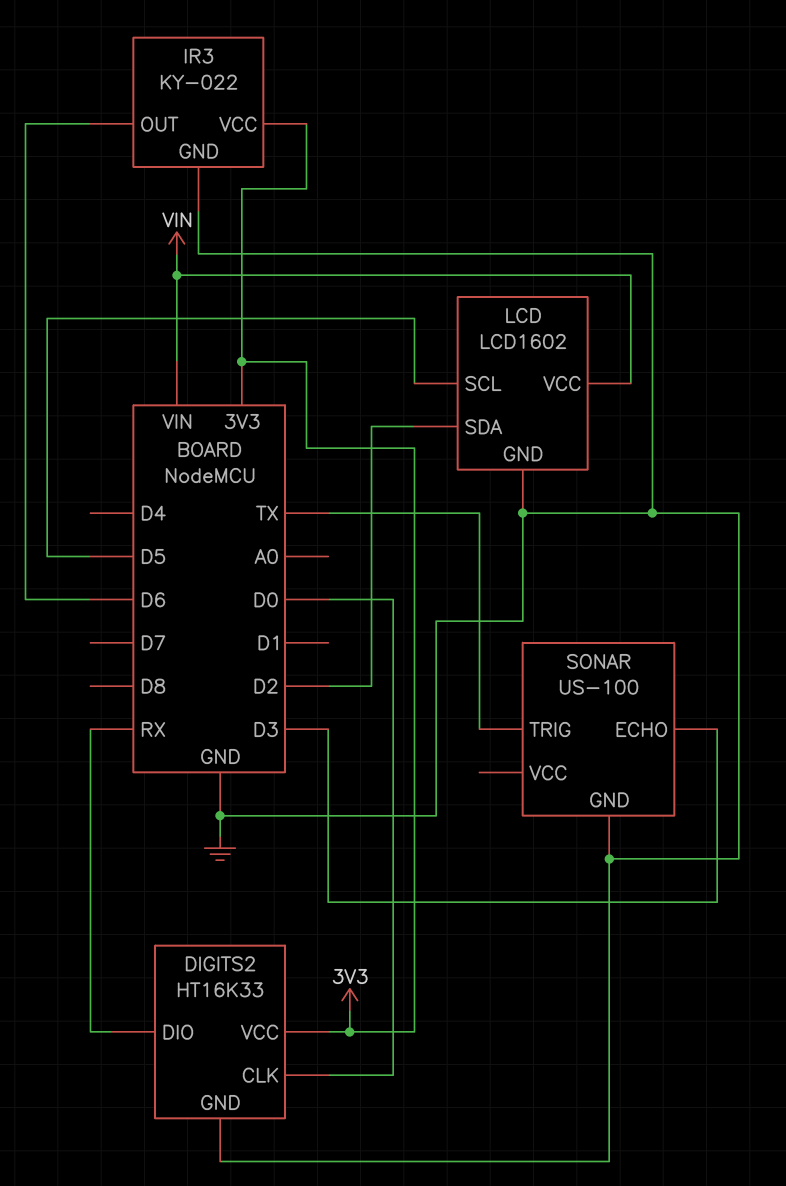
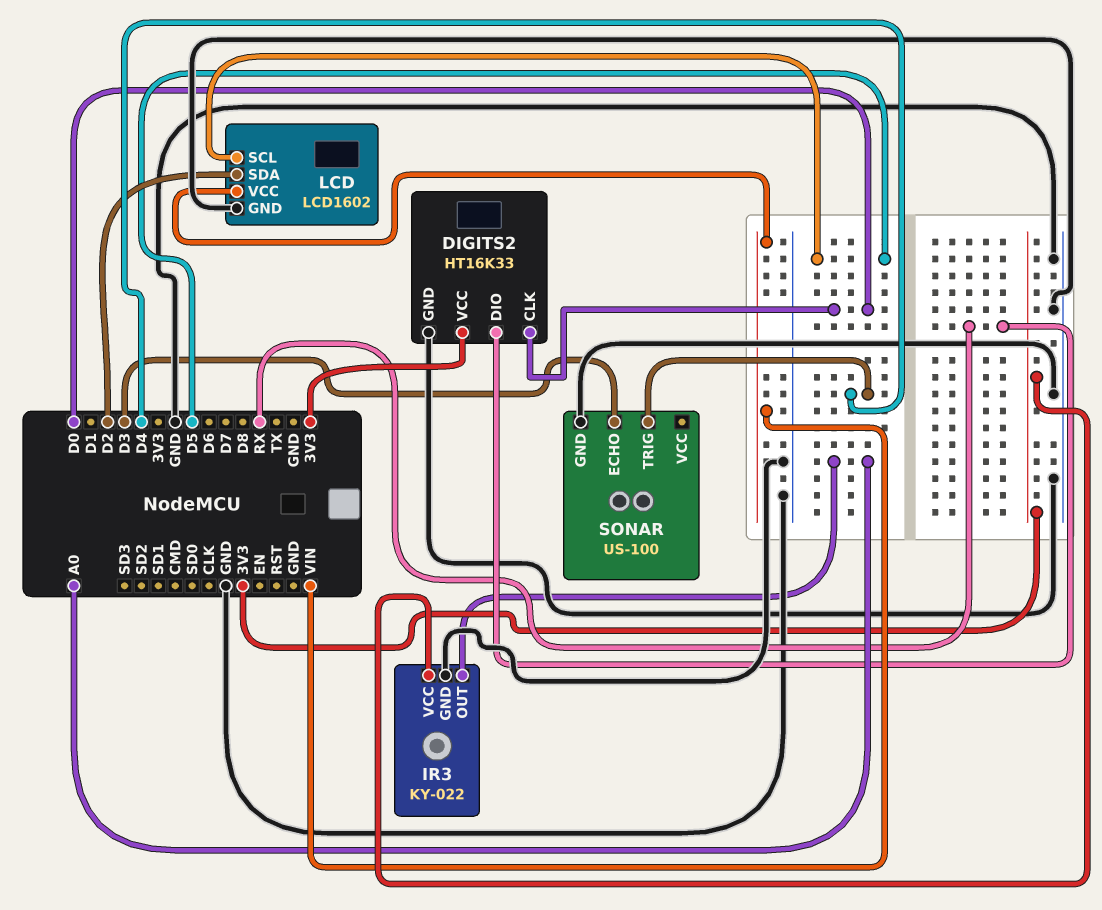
IR3 pin OUT: D6 -> A0
SONAR pin TRIG: TX -> D4

